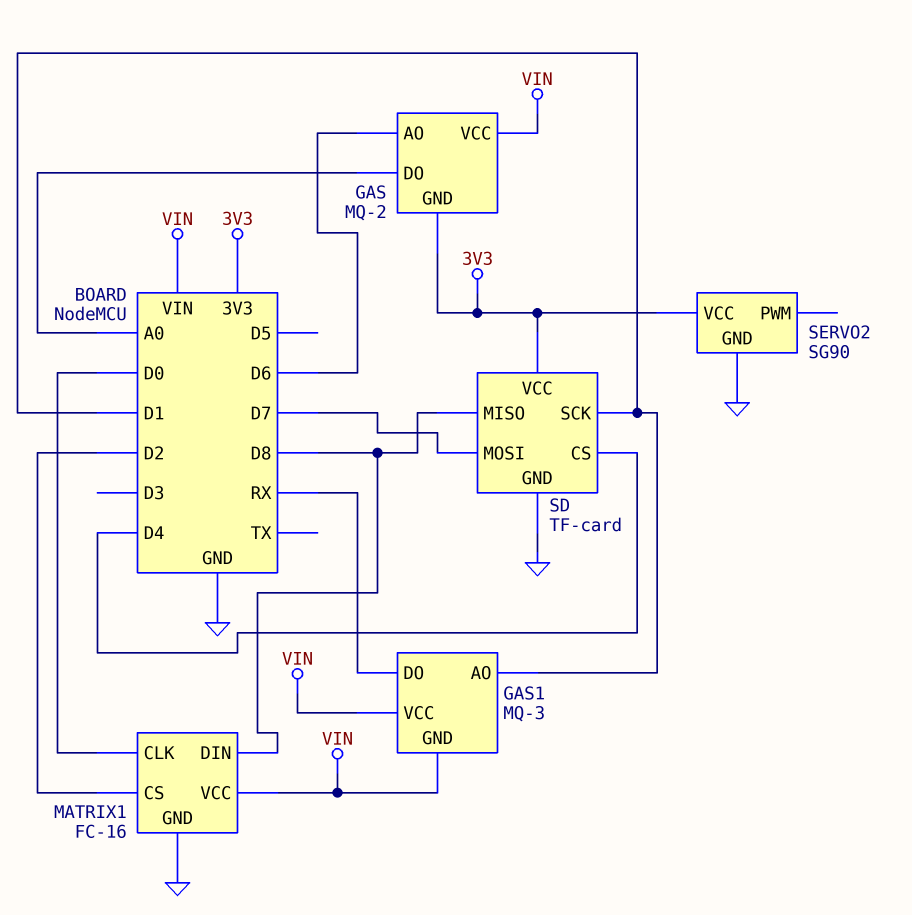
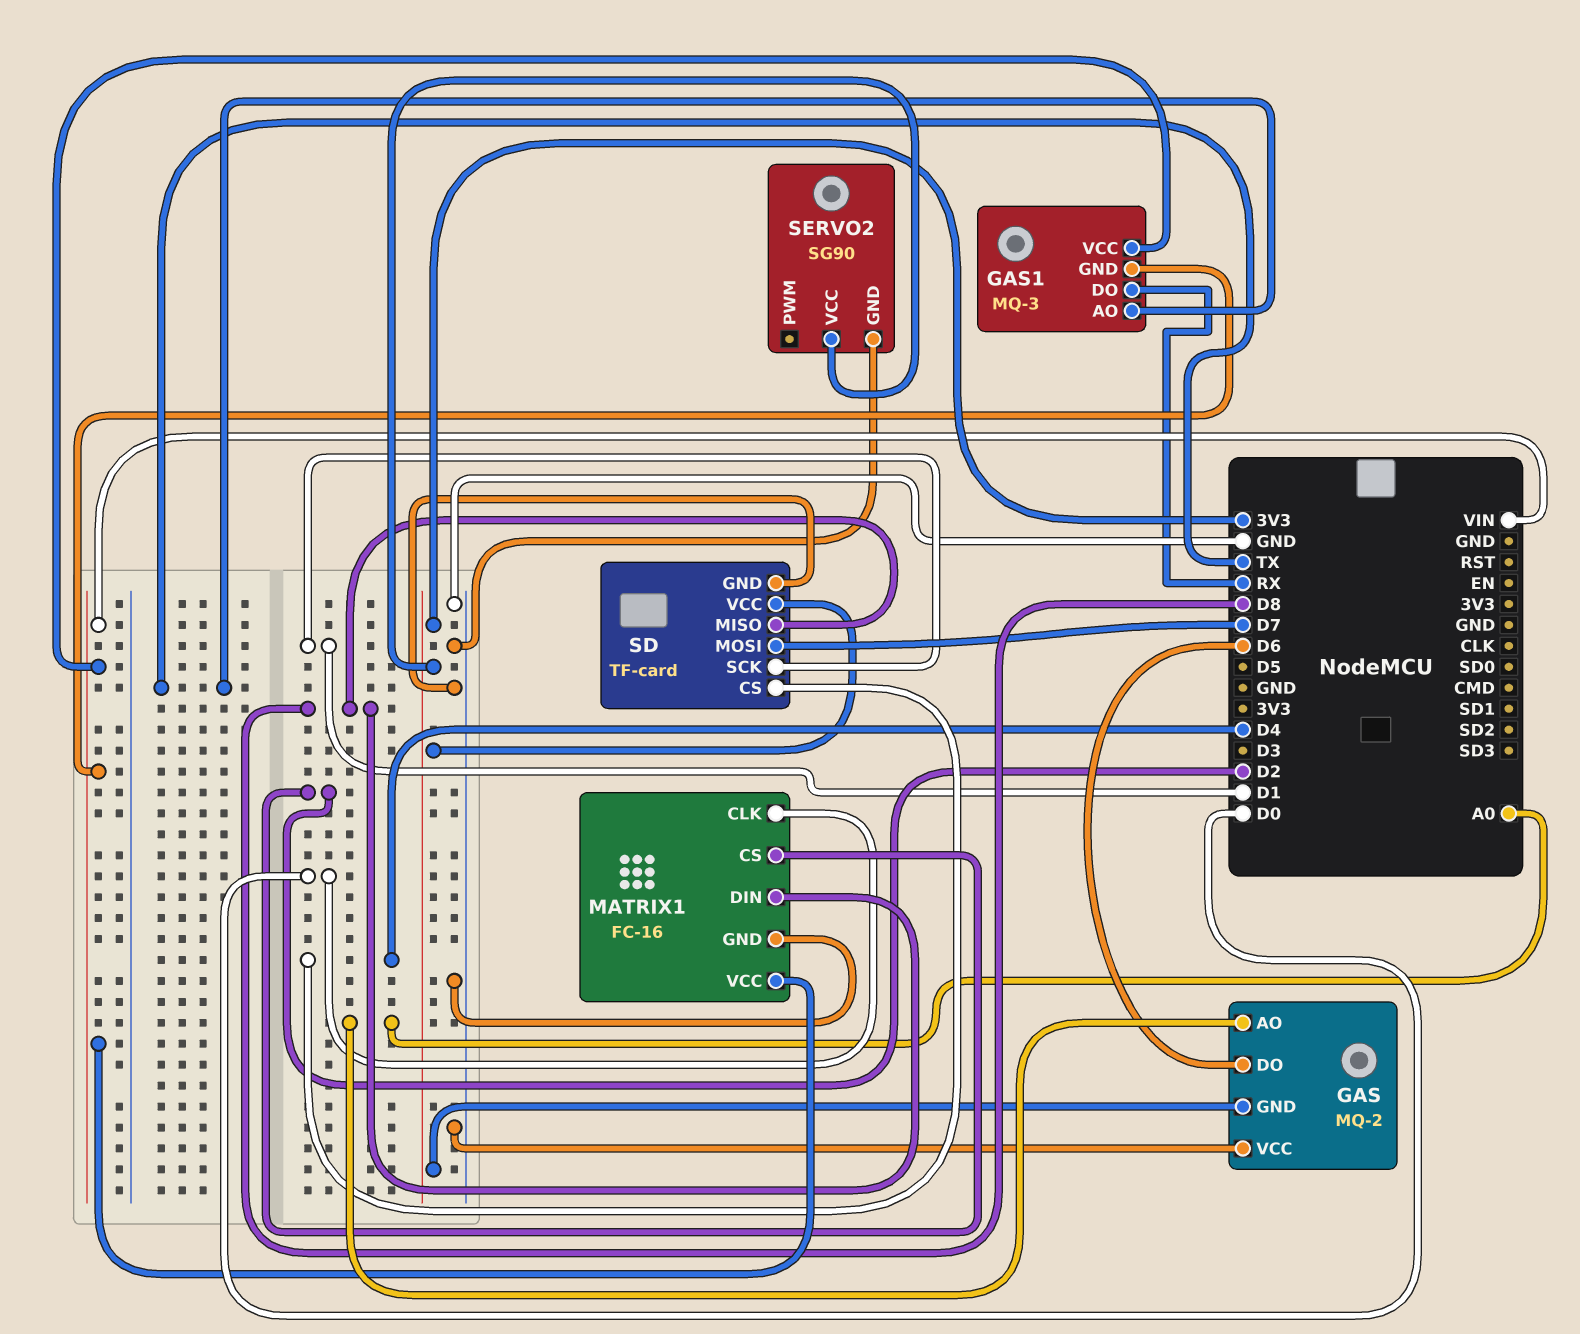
GAS pin AO: D6 -> A0
GAS pin DO: A0 -> D6
GAS pin VCC: VIN -> GND
GAS1 pin AO: D1 -> TX

